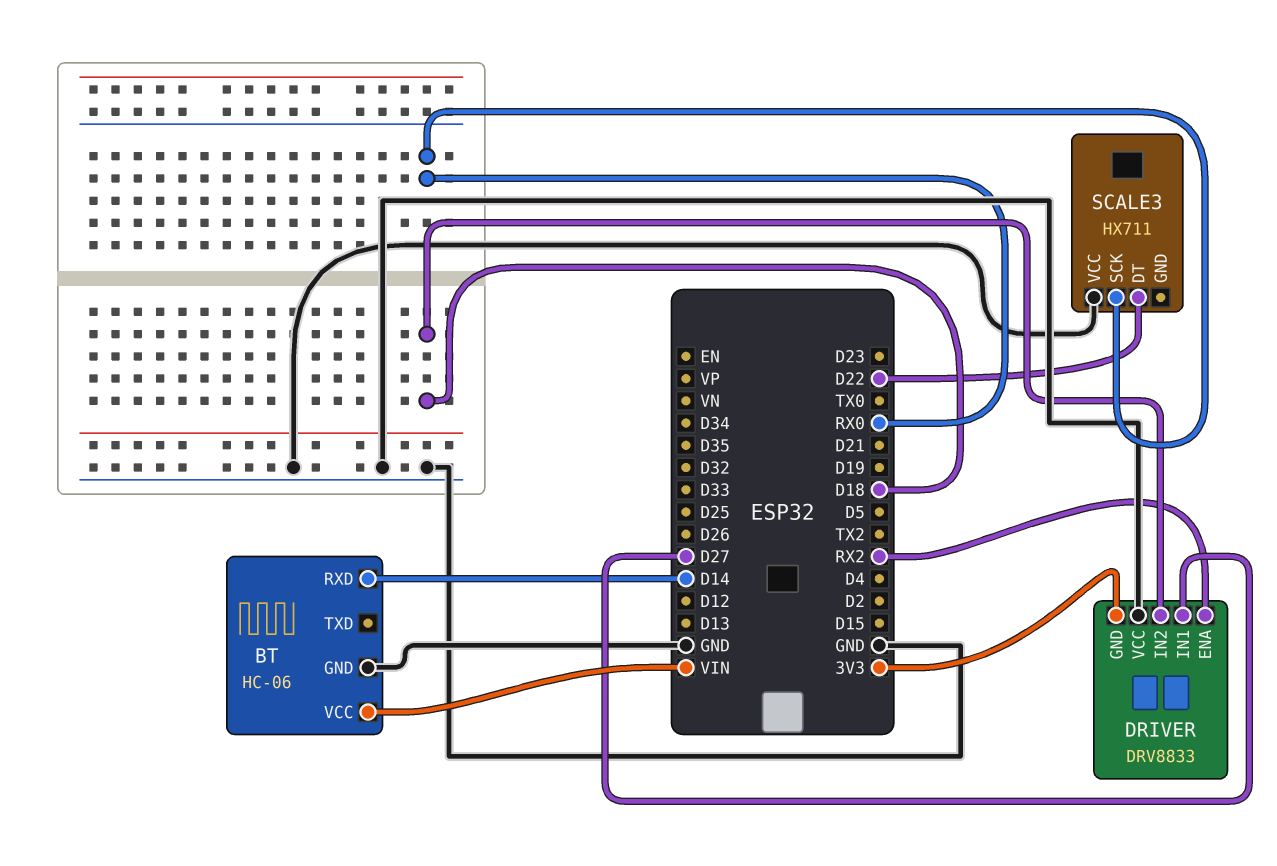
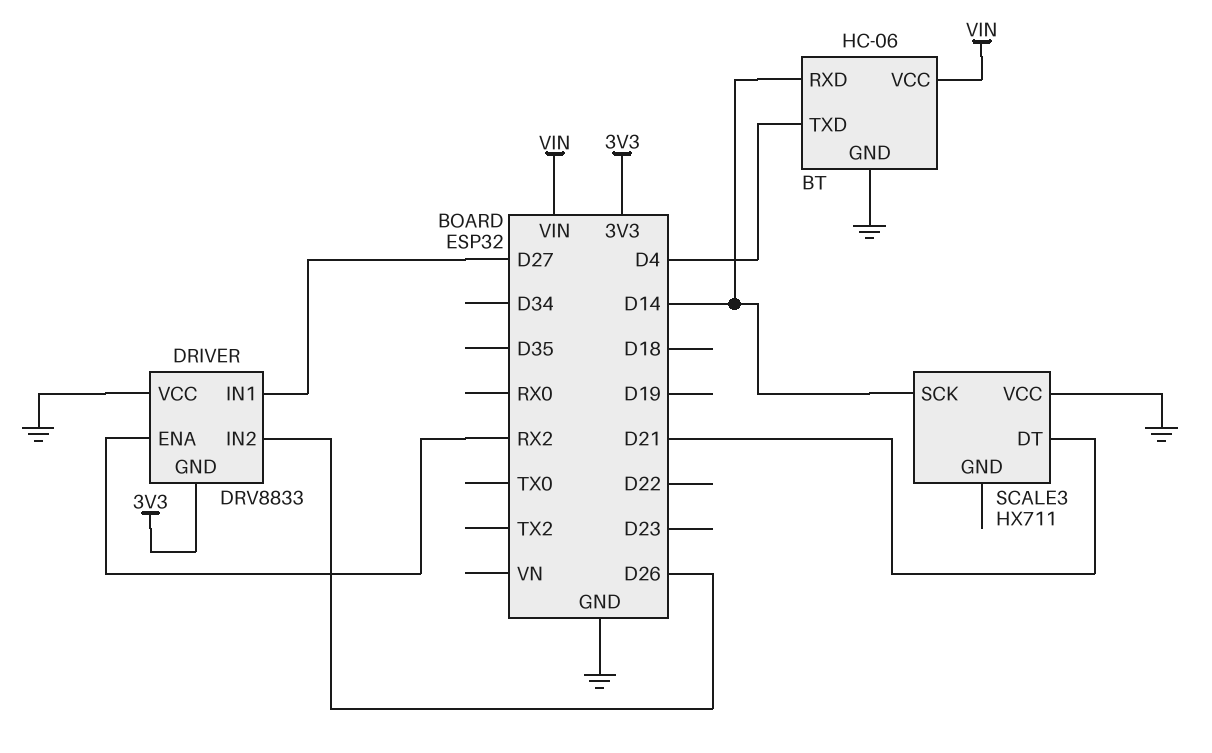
BT pin TXD: none -> D4
DRIVER pin IN2: D18 -> D26
SCALE3 pin DT: D22 -> D21
SCALE3 pin SCK: RX0 -> D14

